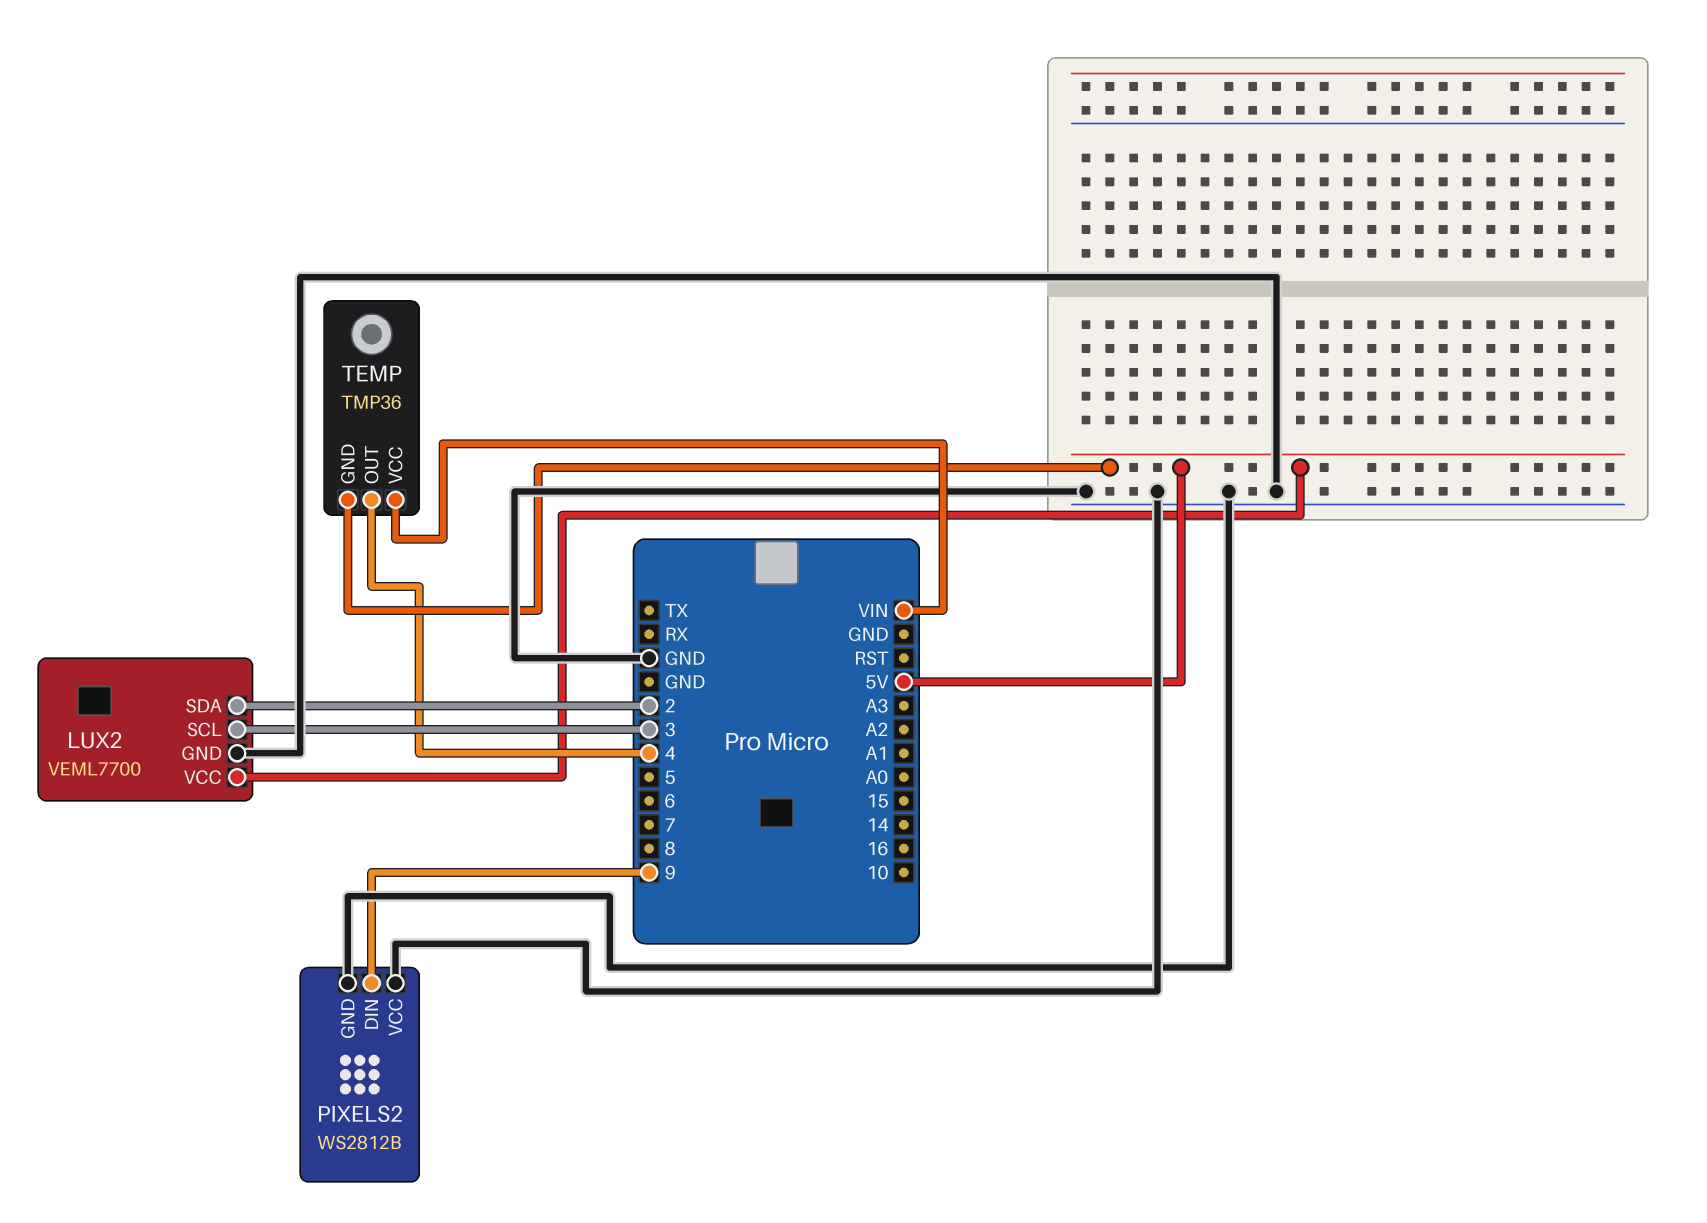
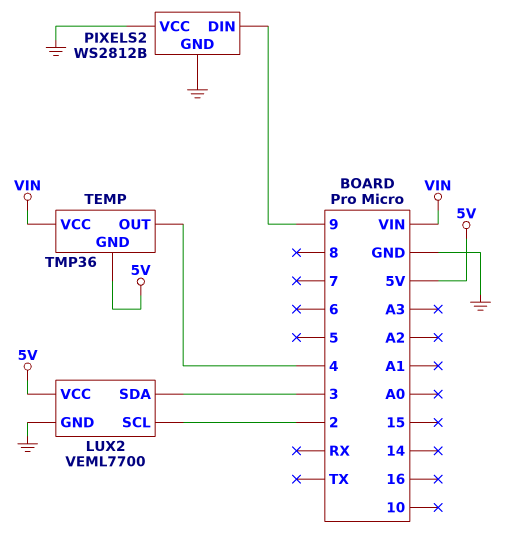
LUX2 pin SCL: 3 -> 2
LUX2 pin SDA: 2 -> 3

